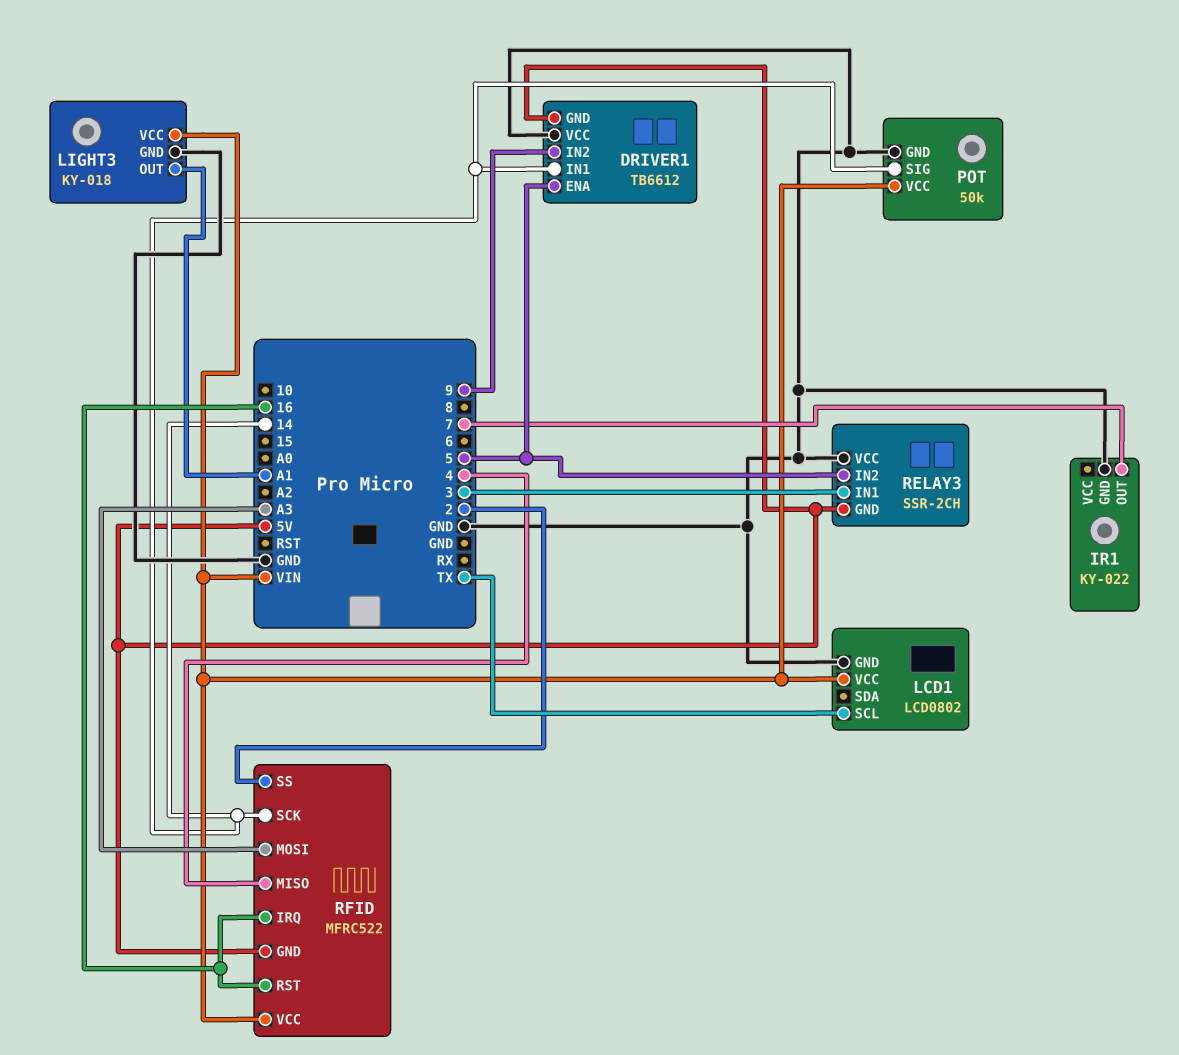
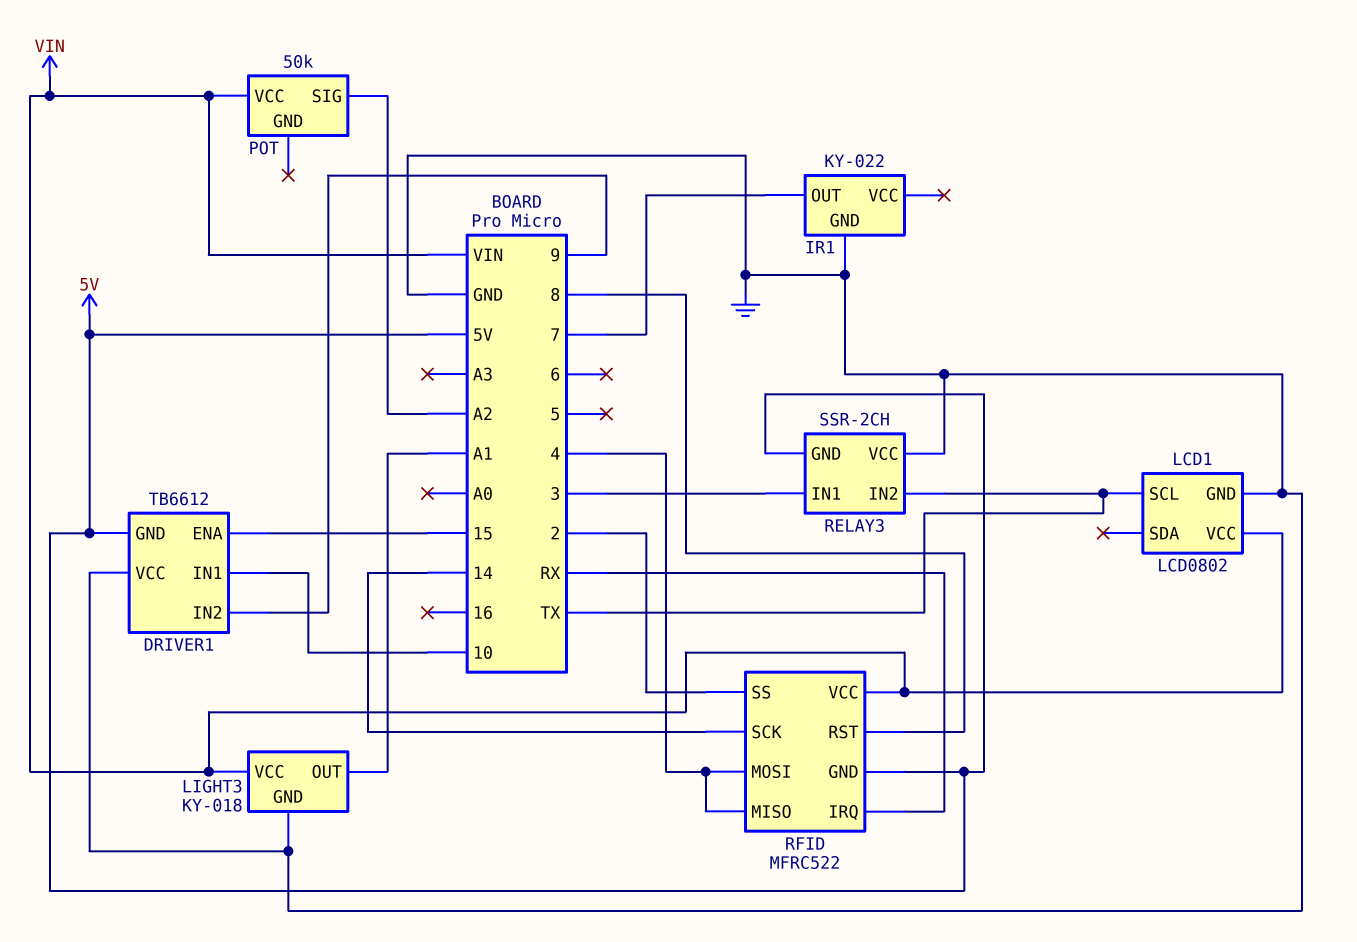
DRIVER1 pin ENA: 5 -> 15
DRIVER1 pin IN1: 14 -> 10
POT pin GND: GND -> none
POT pin SIG: 14 -> A2
RELAY3 pin IN2: 5 -> TX
RFID pin IRQ: 16 -> RX
RFID pin MOSI: A3 -> 4
RFID pin RST: 16 -> 8

